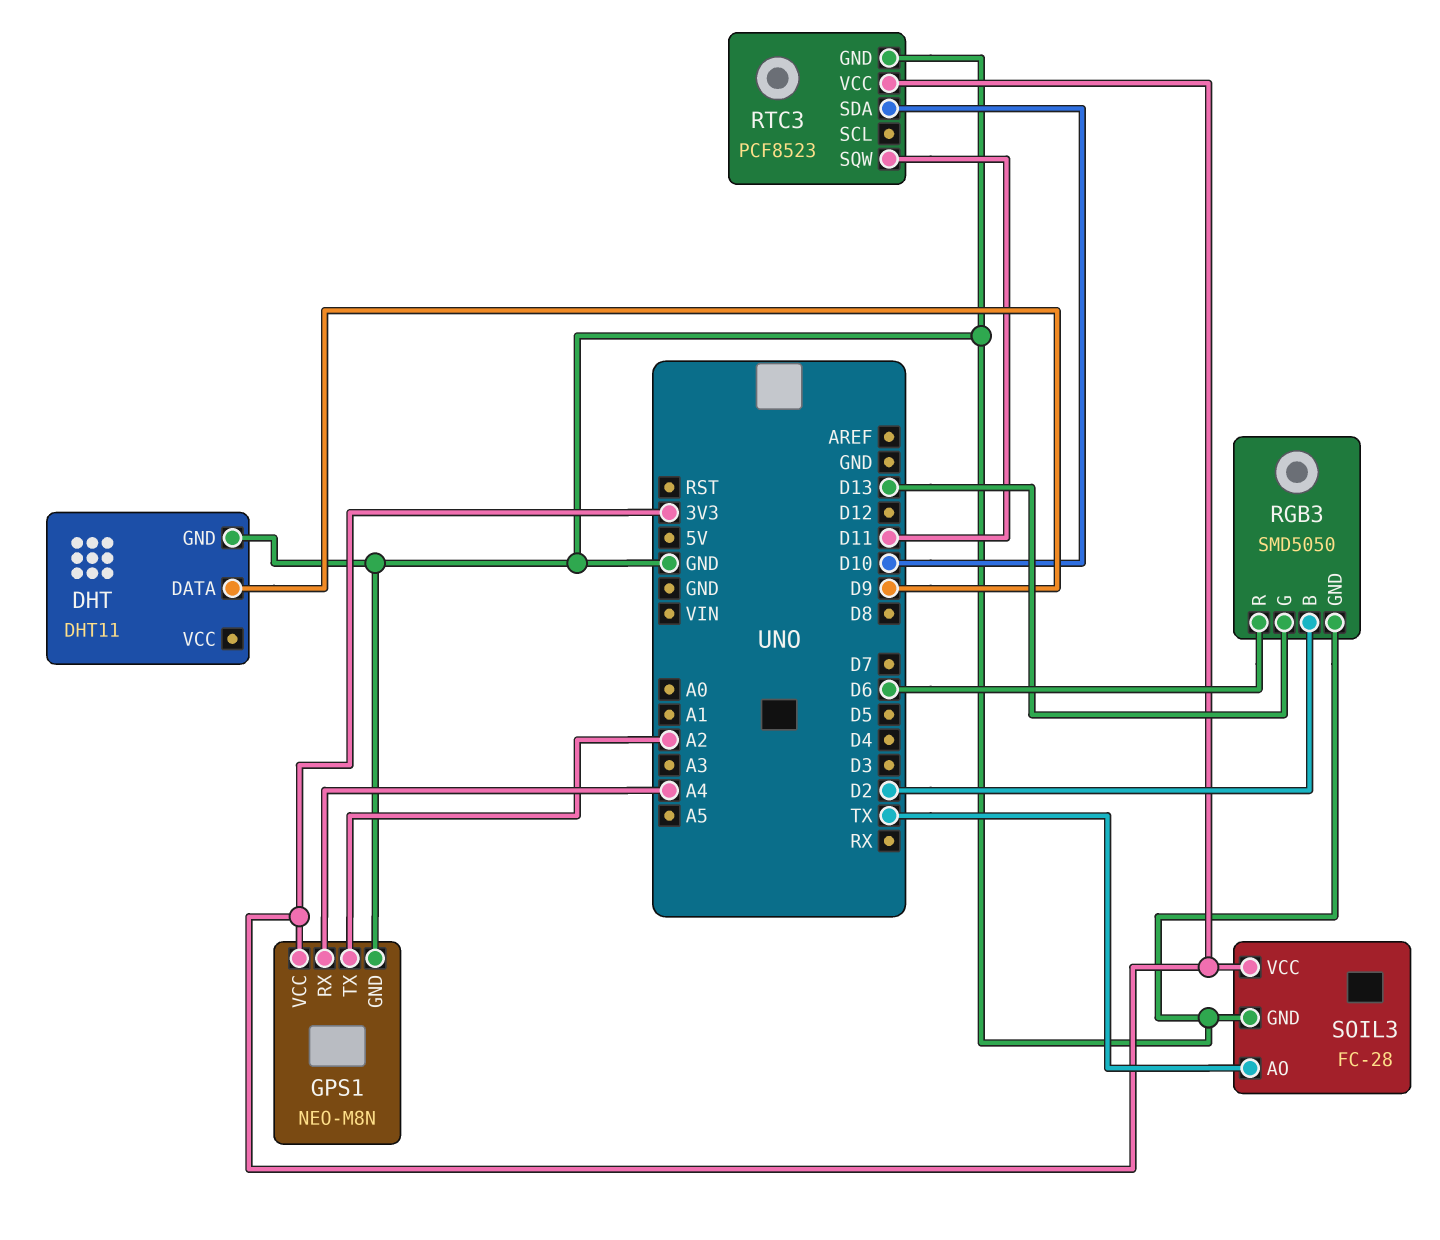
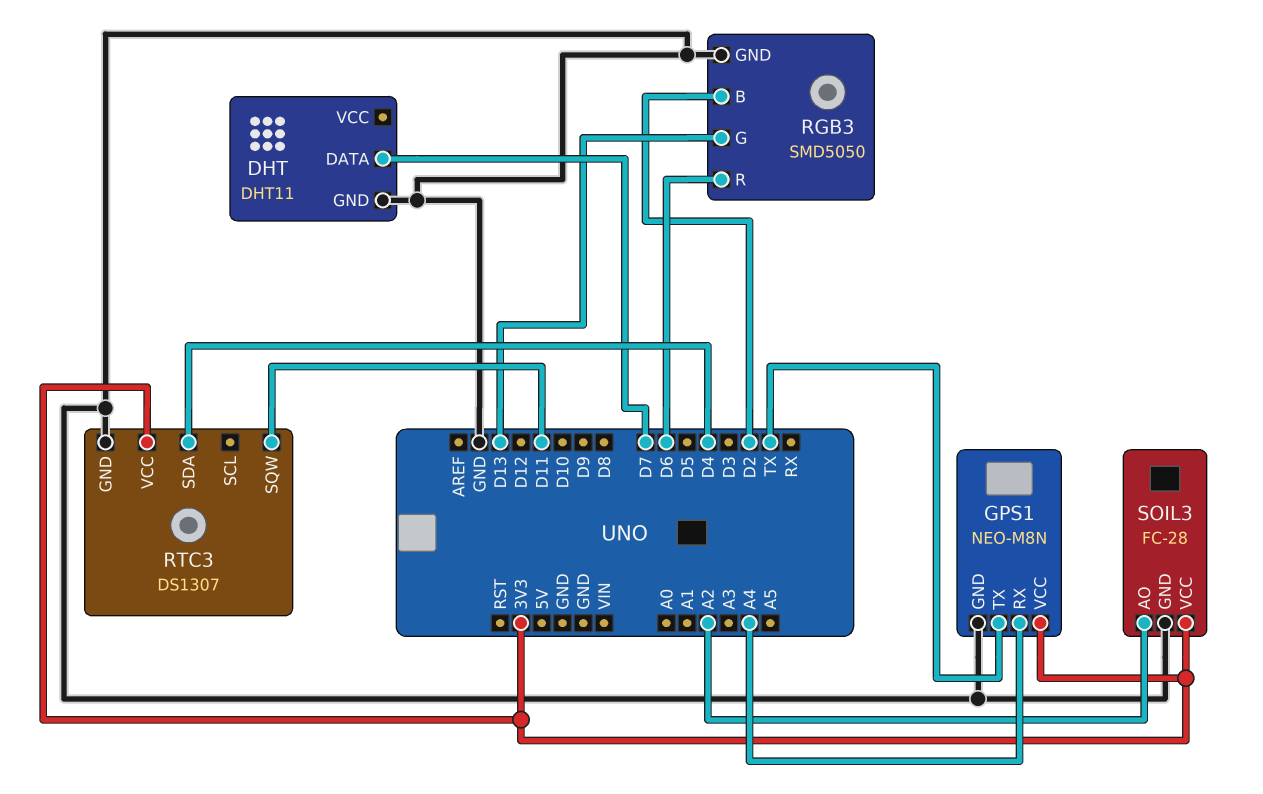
DHT pin DATA: D9 -> D7
GPS1 pin TX: A2 -> TX
RTC3: PCF8523 -> DS1307
RTC3 pin SDA: D10 -> D4
SOIL3 pin AO: TX -> A2

